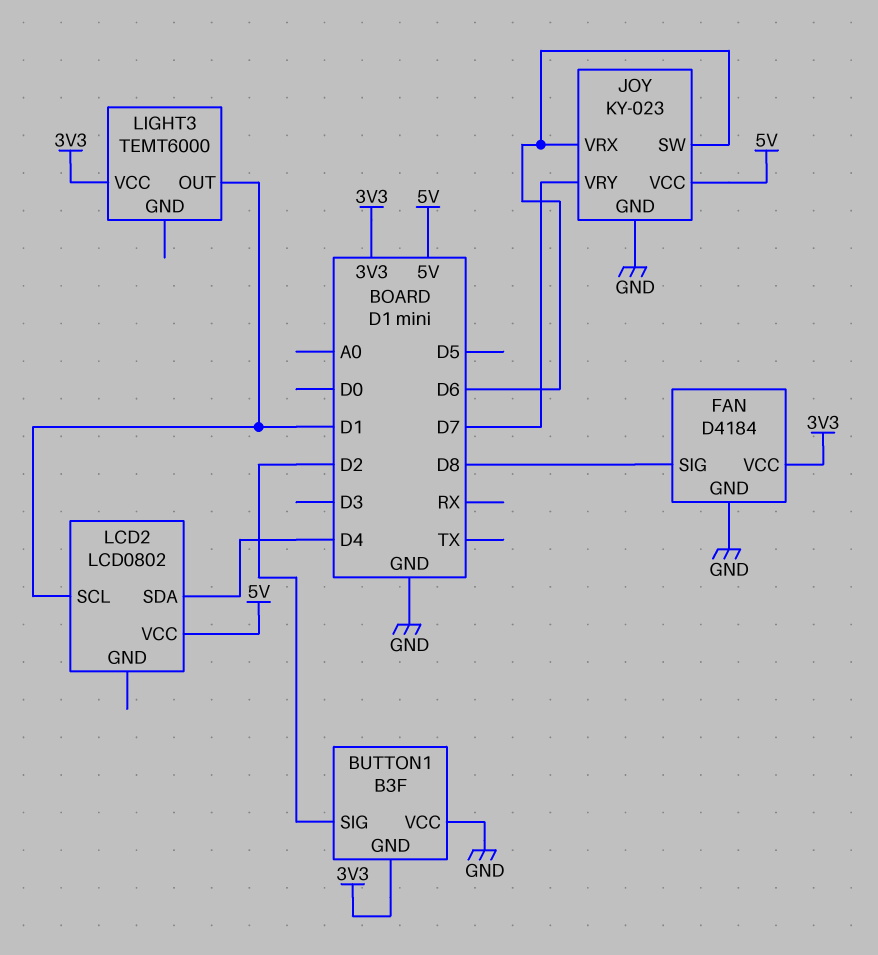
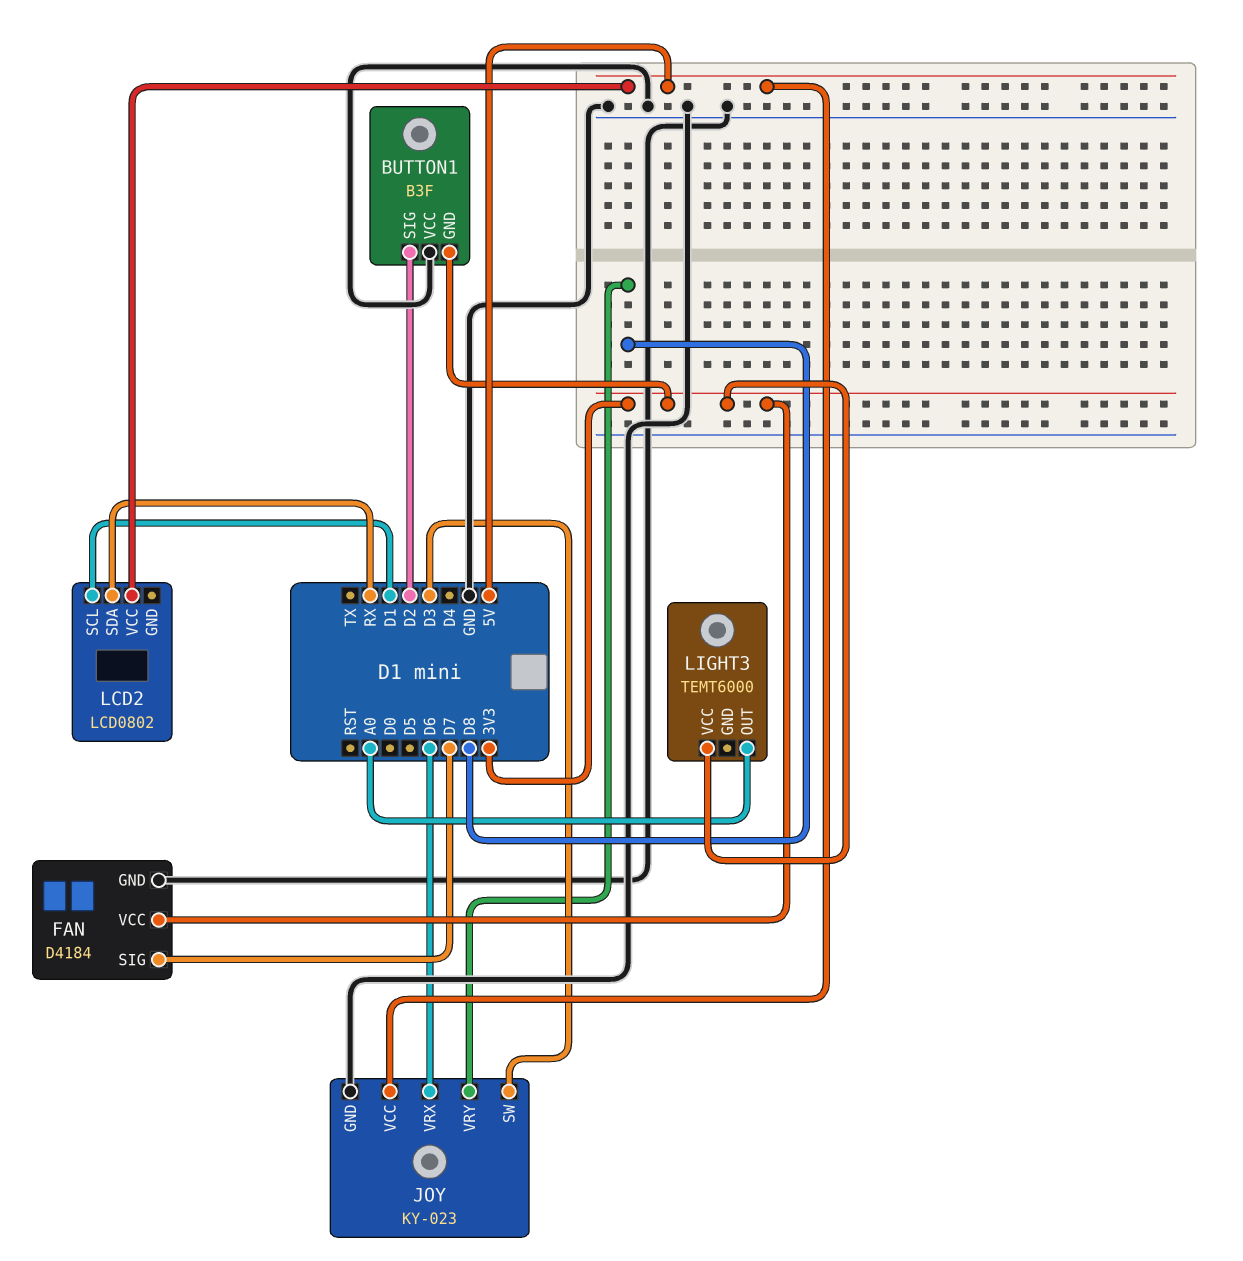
FAN pin SIG: D8 -> D7
JOY pin SW: D6 -> D3
JOY pin VRY: D7 -> D8
LCD2 pin SDA: D4 -> RX
LIGHT3 pin OUT: D1 -> A0

